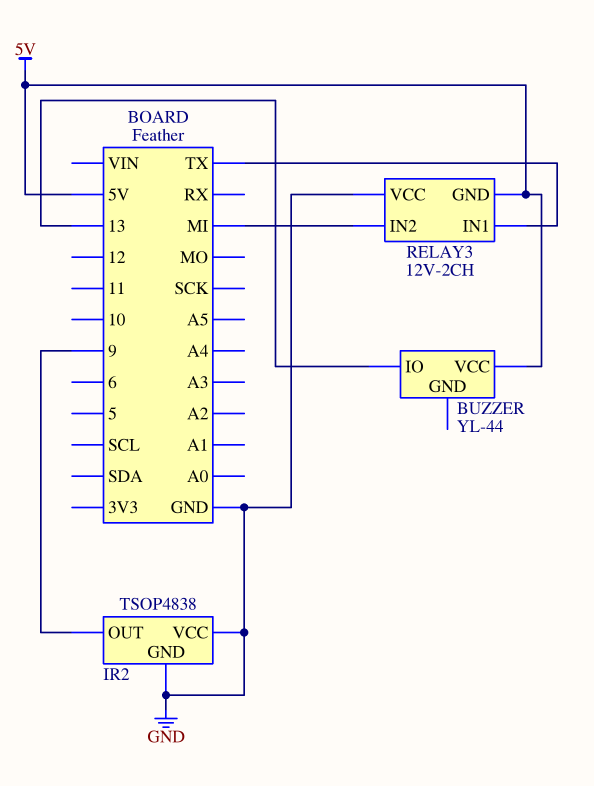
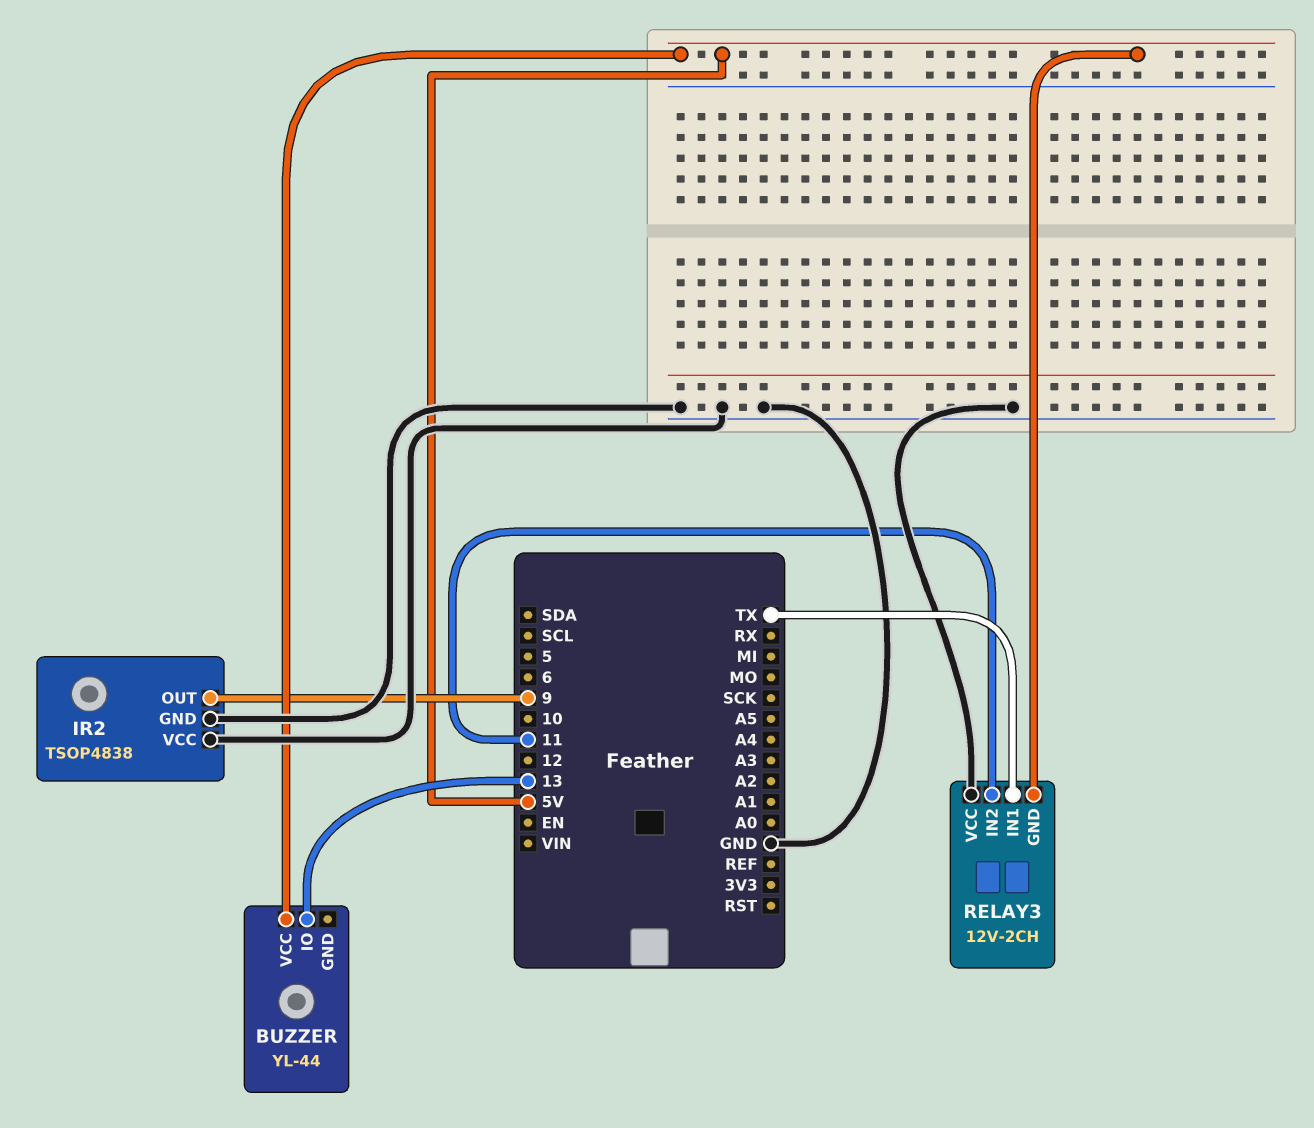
RELAY3 pin IN2: MI -> 11

